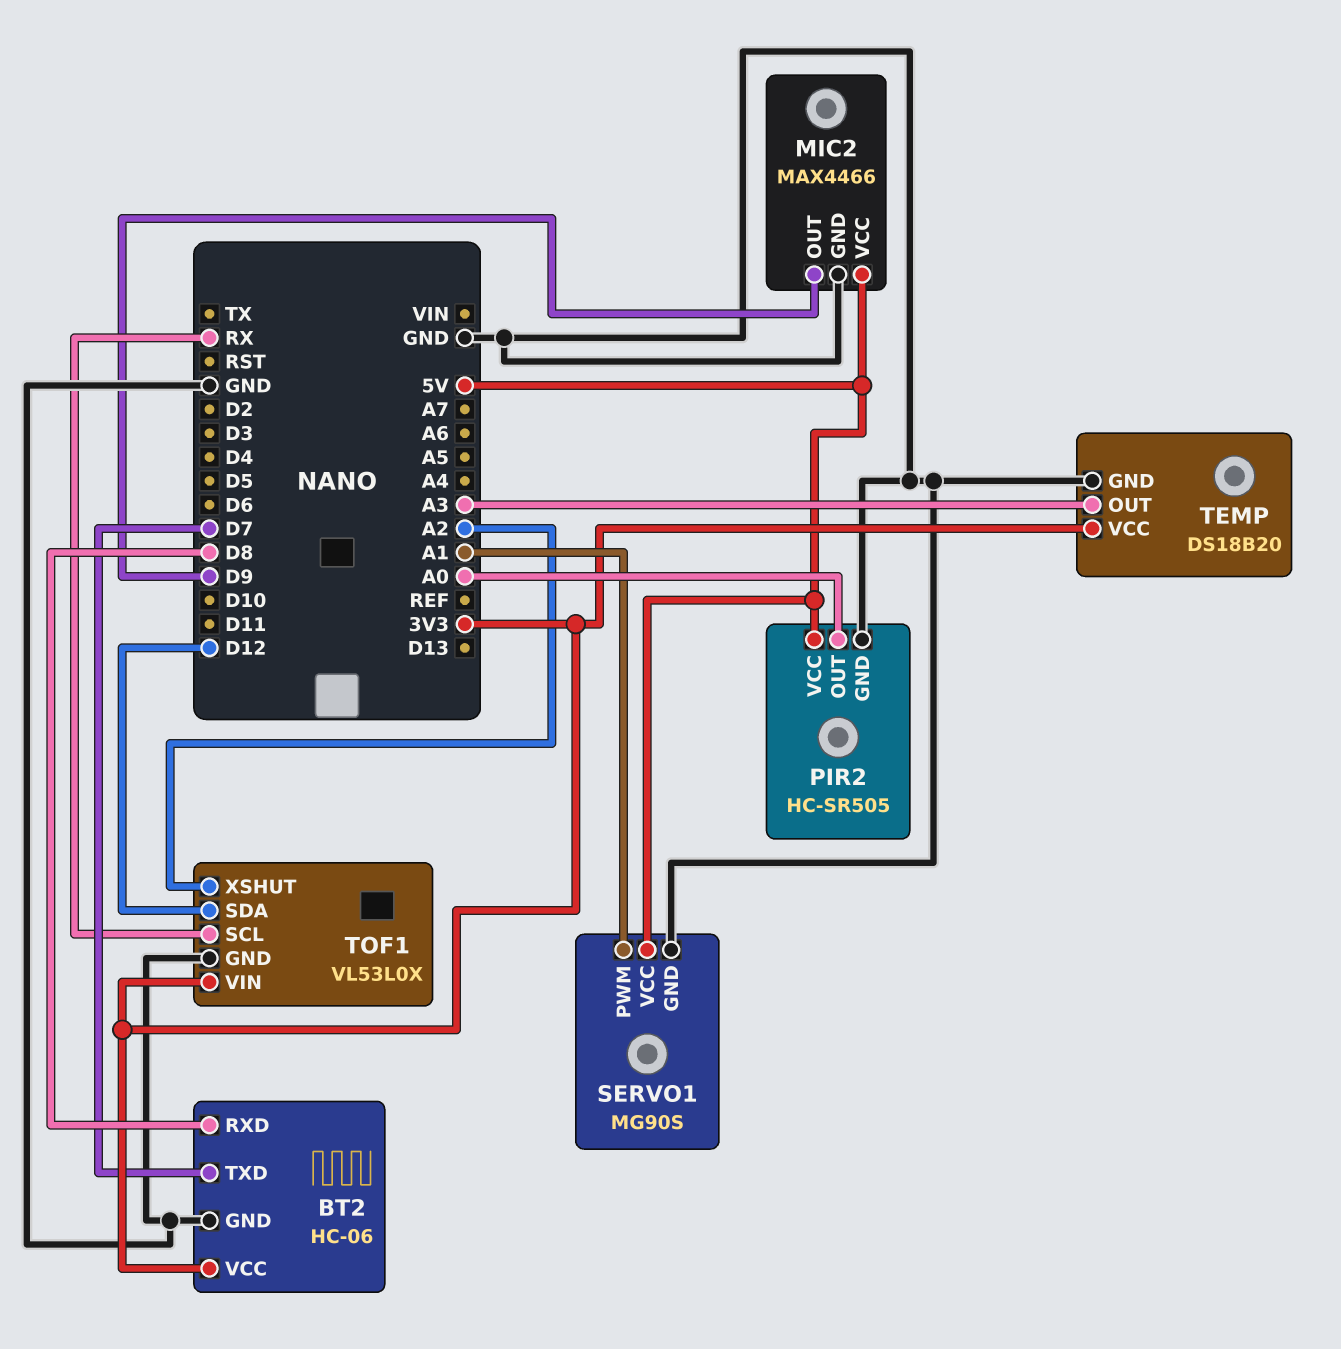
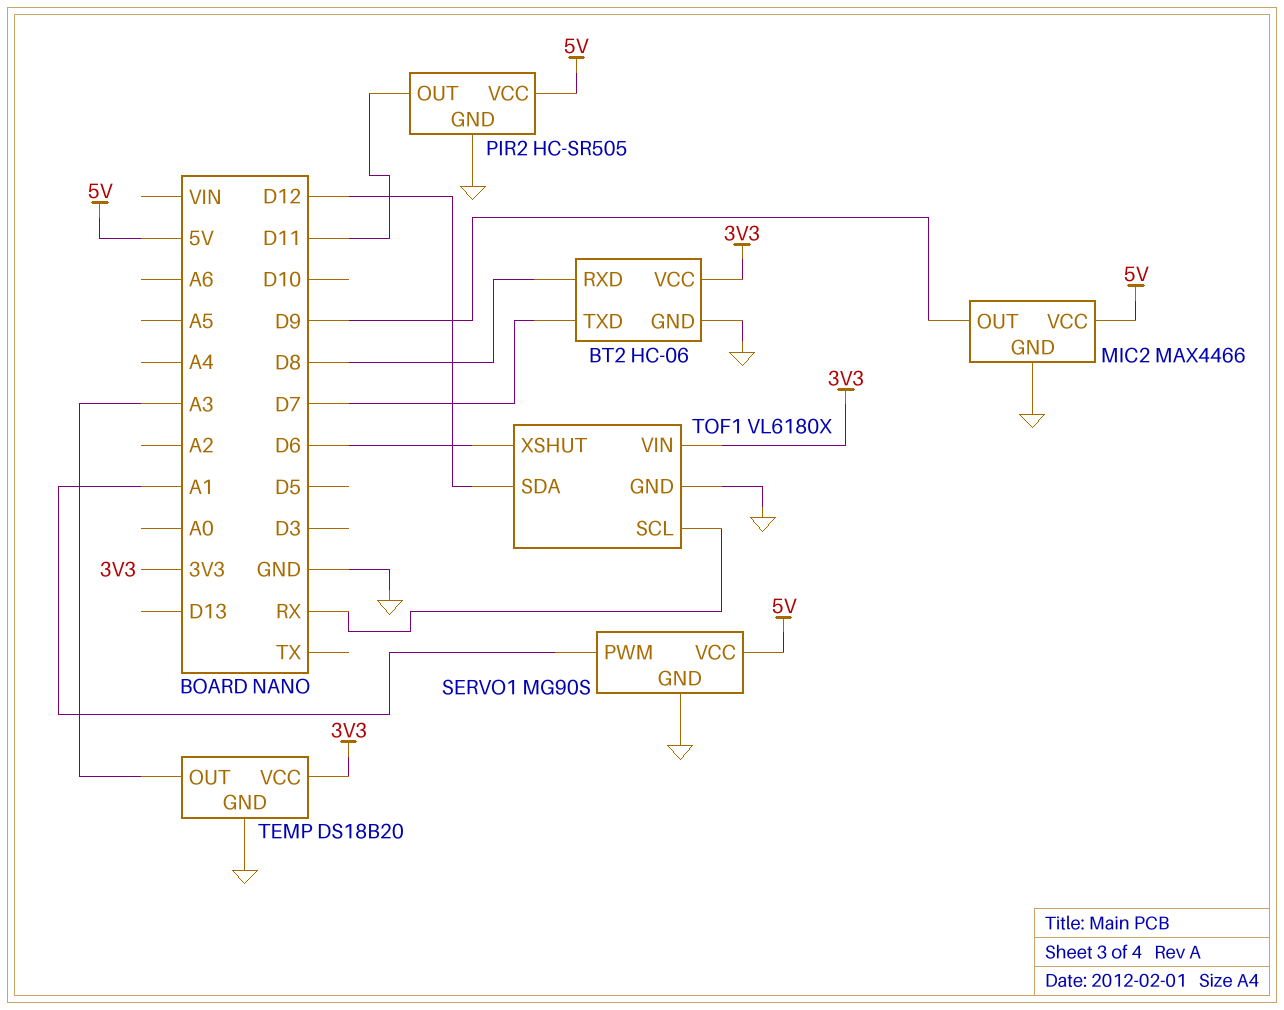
PIR2 pin OUT: A0 -> D11
TOF1: VL53L0X -> VL6180X
TOF1 pin XSHUT: A2 -> D6

